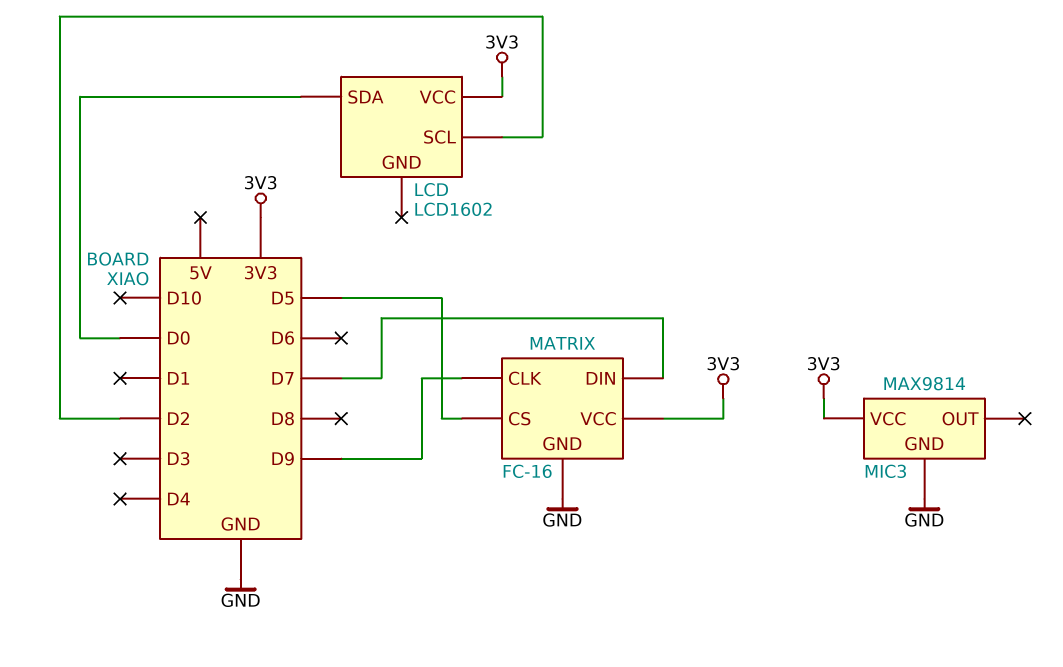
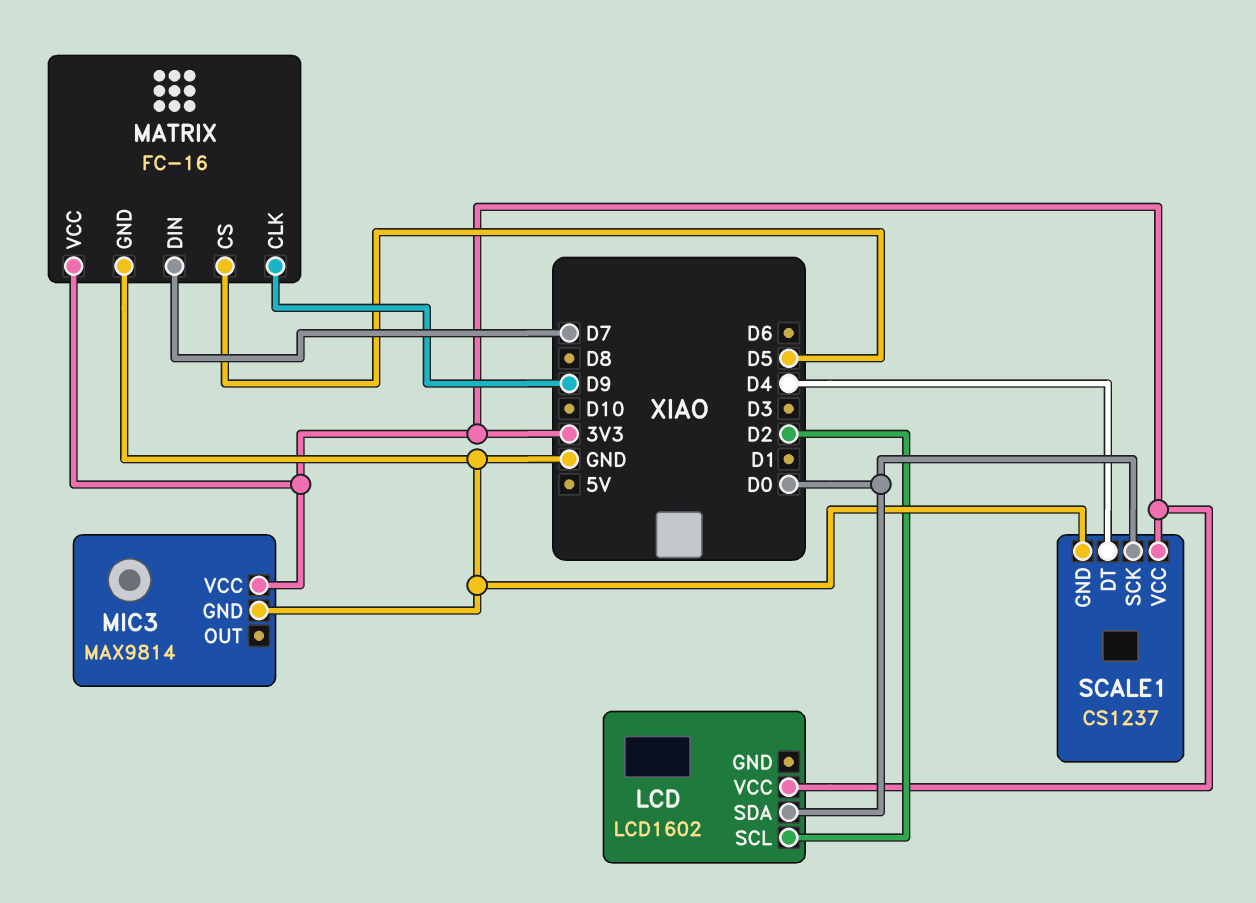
SCALE1: none -> CS1237
SCALE1 pin DT: none -> D4
SCALE1 pin GND: none -> GND
SCALE1 pin SCK: none -> D0
SCALE1 pin VCC: none -> 3V3

